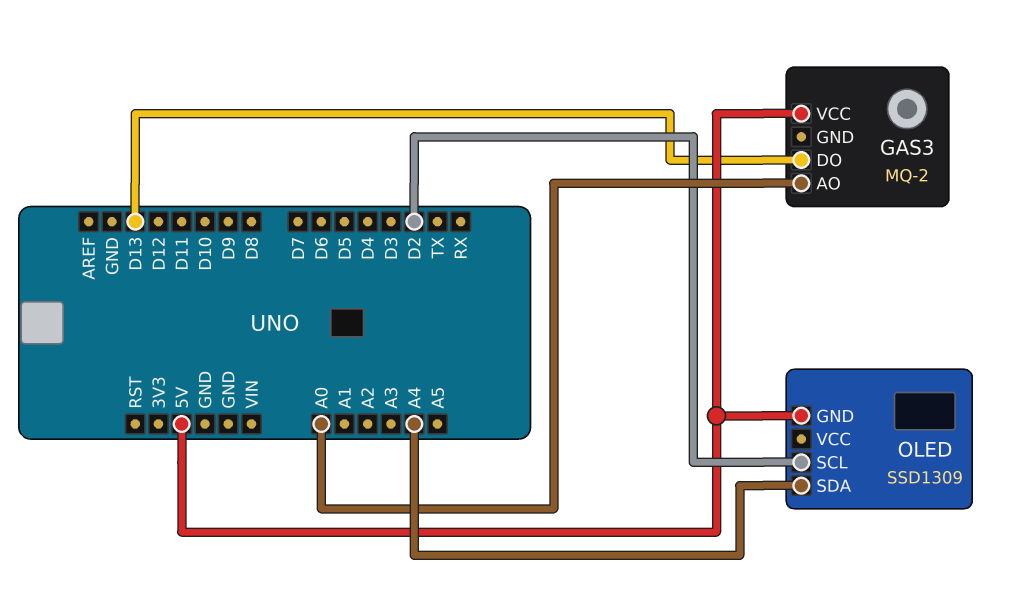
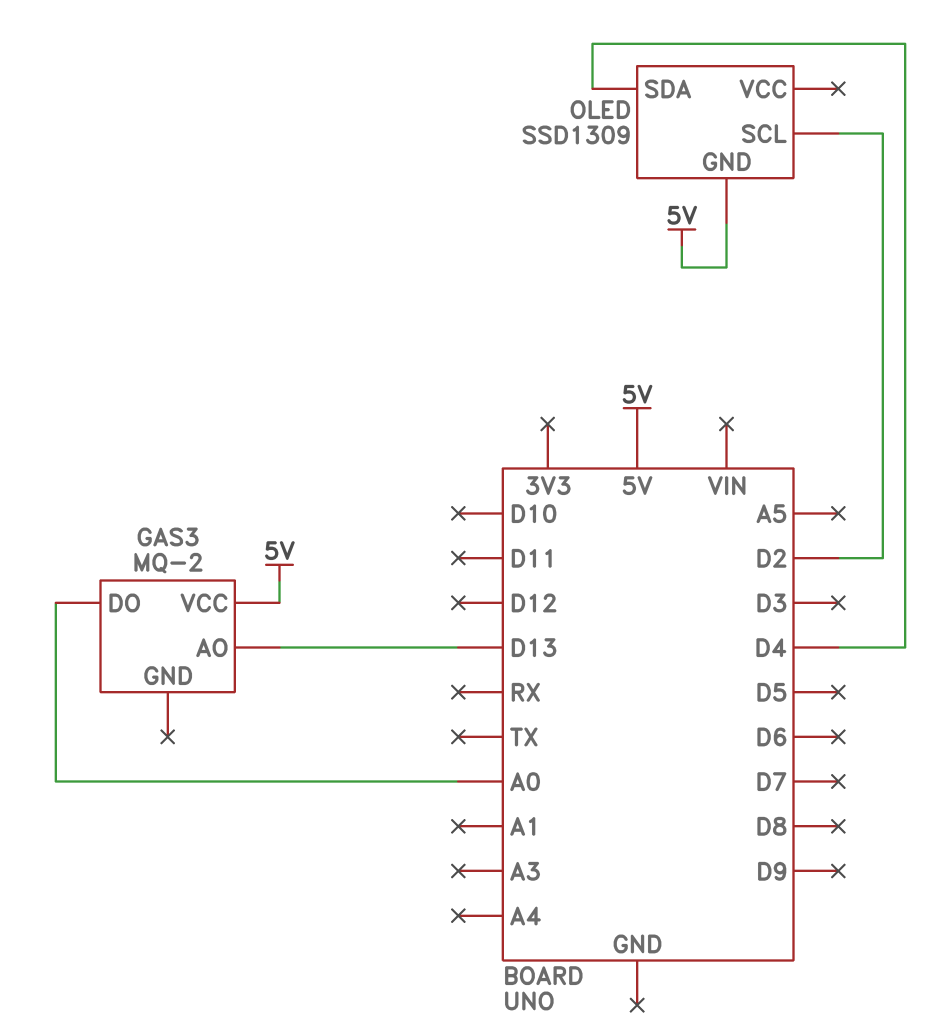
GAS3 pin AO: A0 -> D13
GAS3 pin DO: D13 -> A0
OLED pin SDA: A4 -> D4

